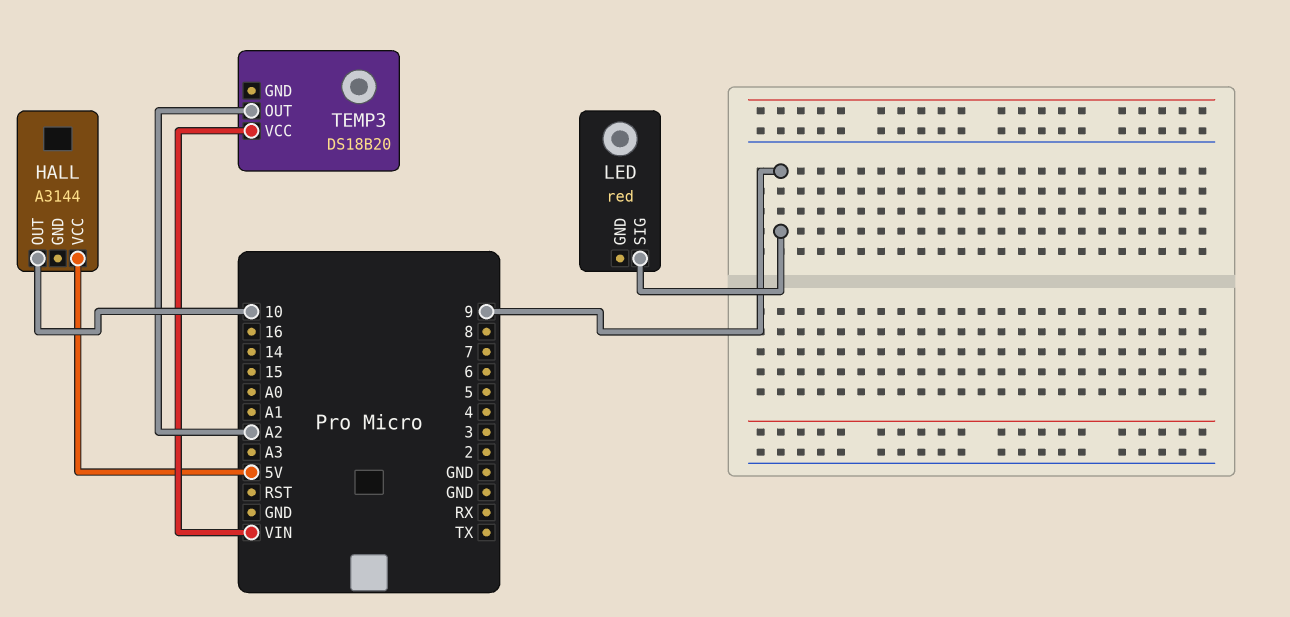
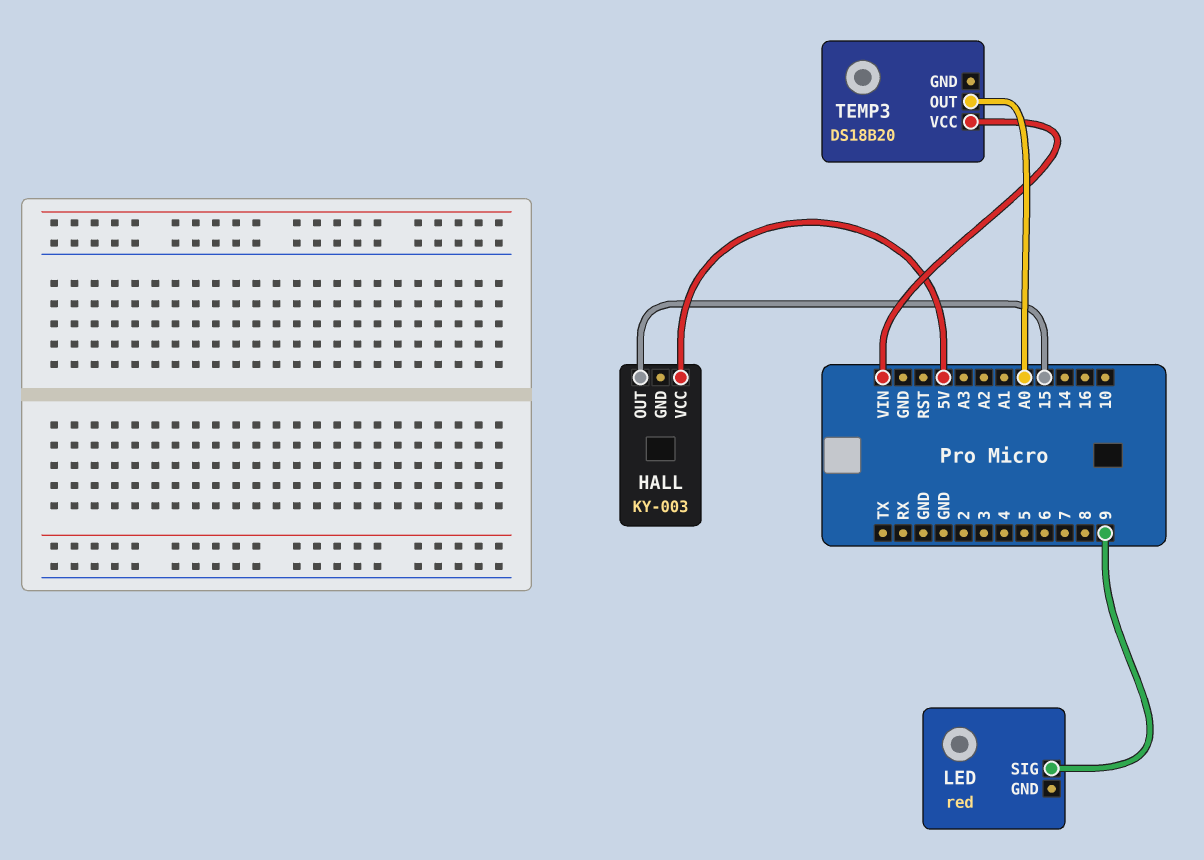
HALL: A3144 -> KY-003
HALL pin OUT: 10 -> 15
TEMP3 pin OUT: A2 -> A0

